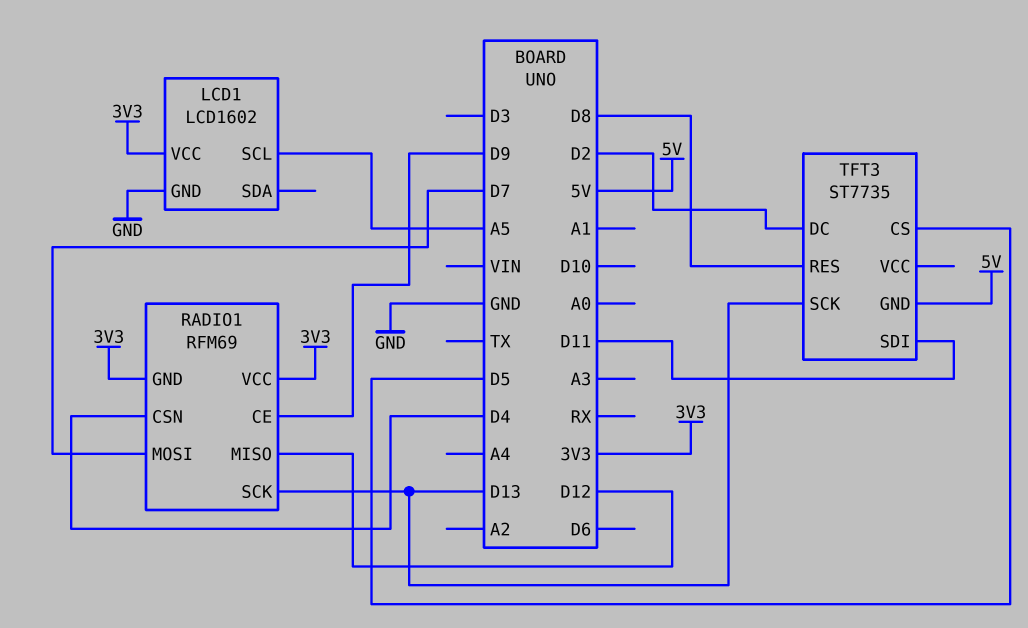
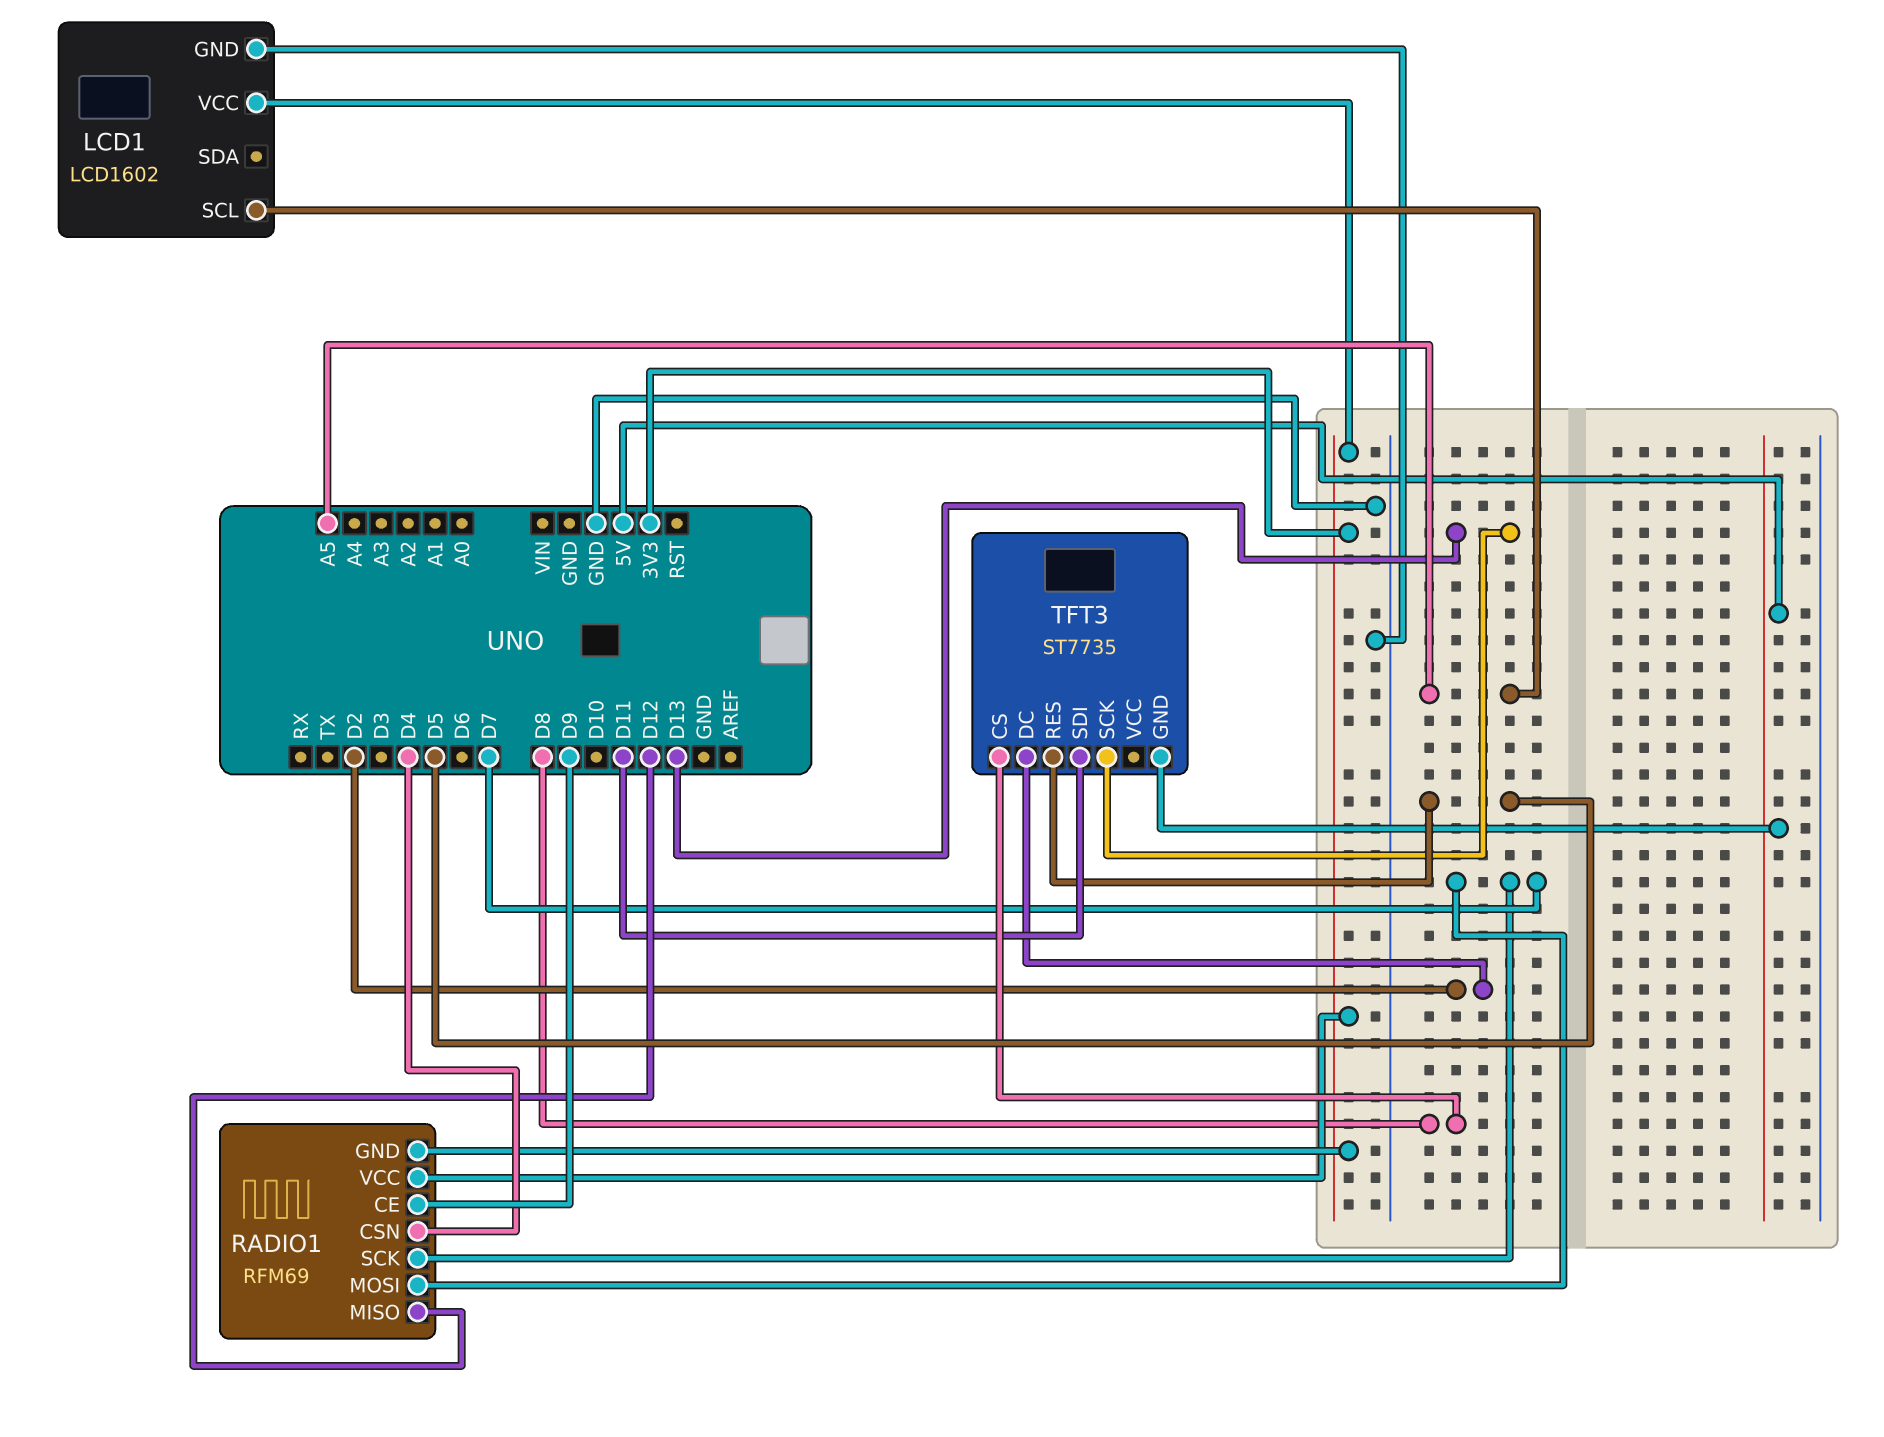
RADIO1 pin SCK: D13 -> D7
TFT3 pin CS: D5 -> D8
TFT3 pin RES: D8 -> D5

